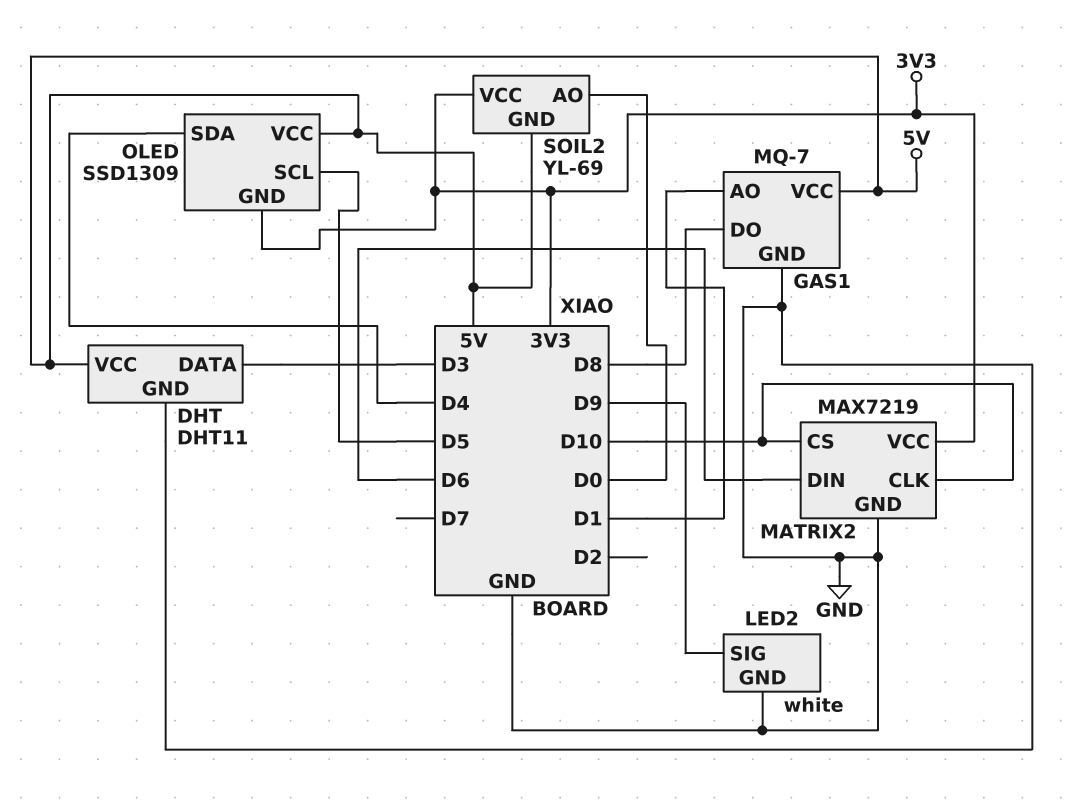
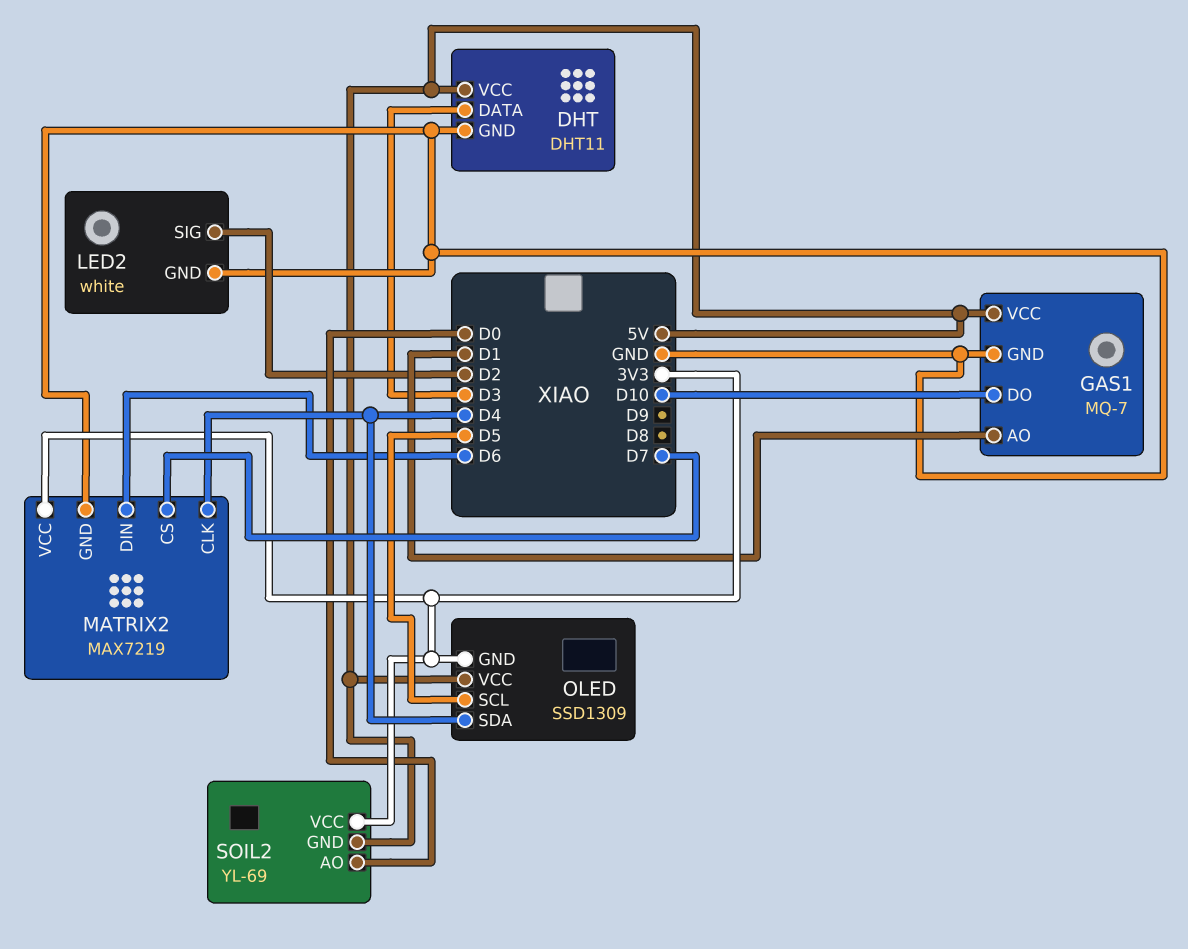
GAS1 pin DO: D8 -> D10
LED2 pin SIG: D9 -> D2
MATRIX2 pin CLK: D10 -> D4
MATRIX2 pin CS: D10 -> D7

